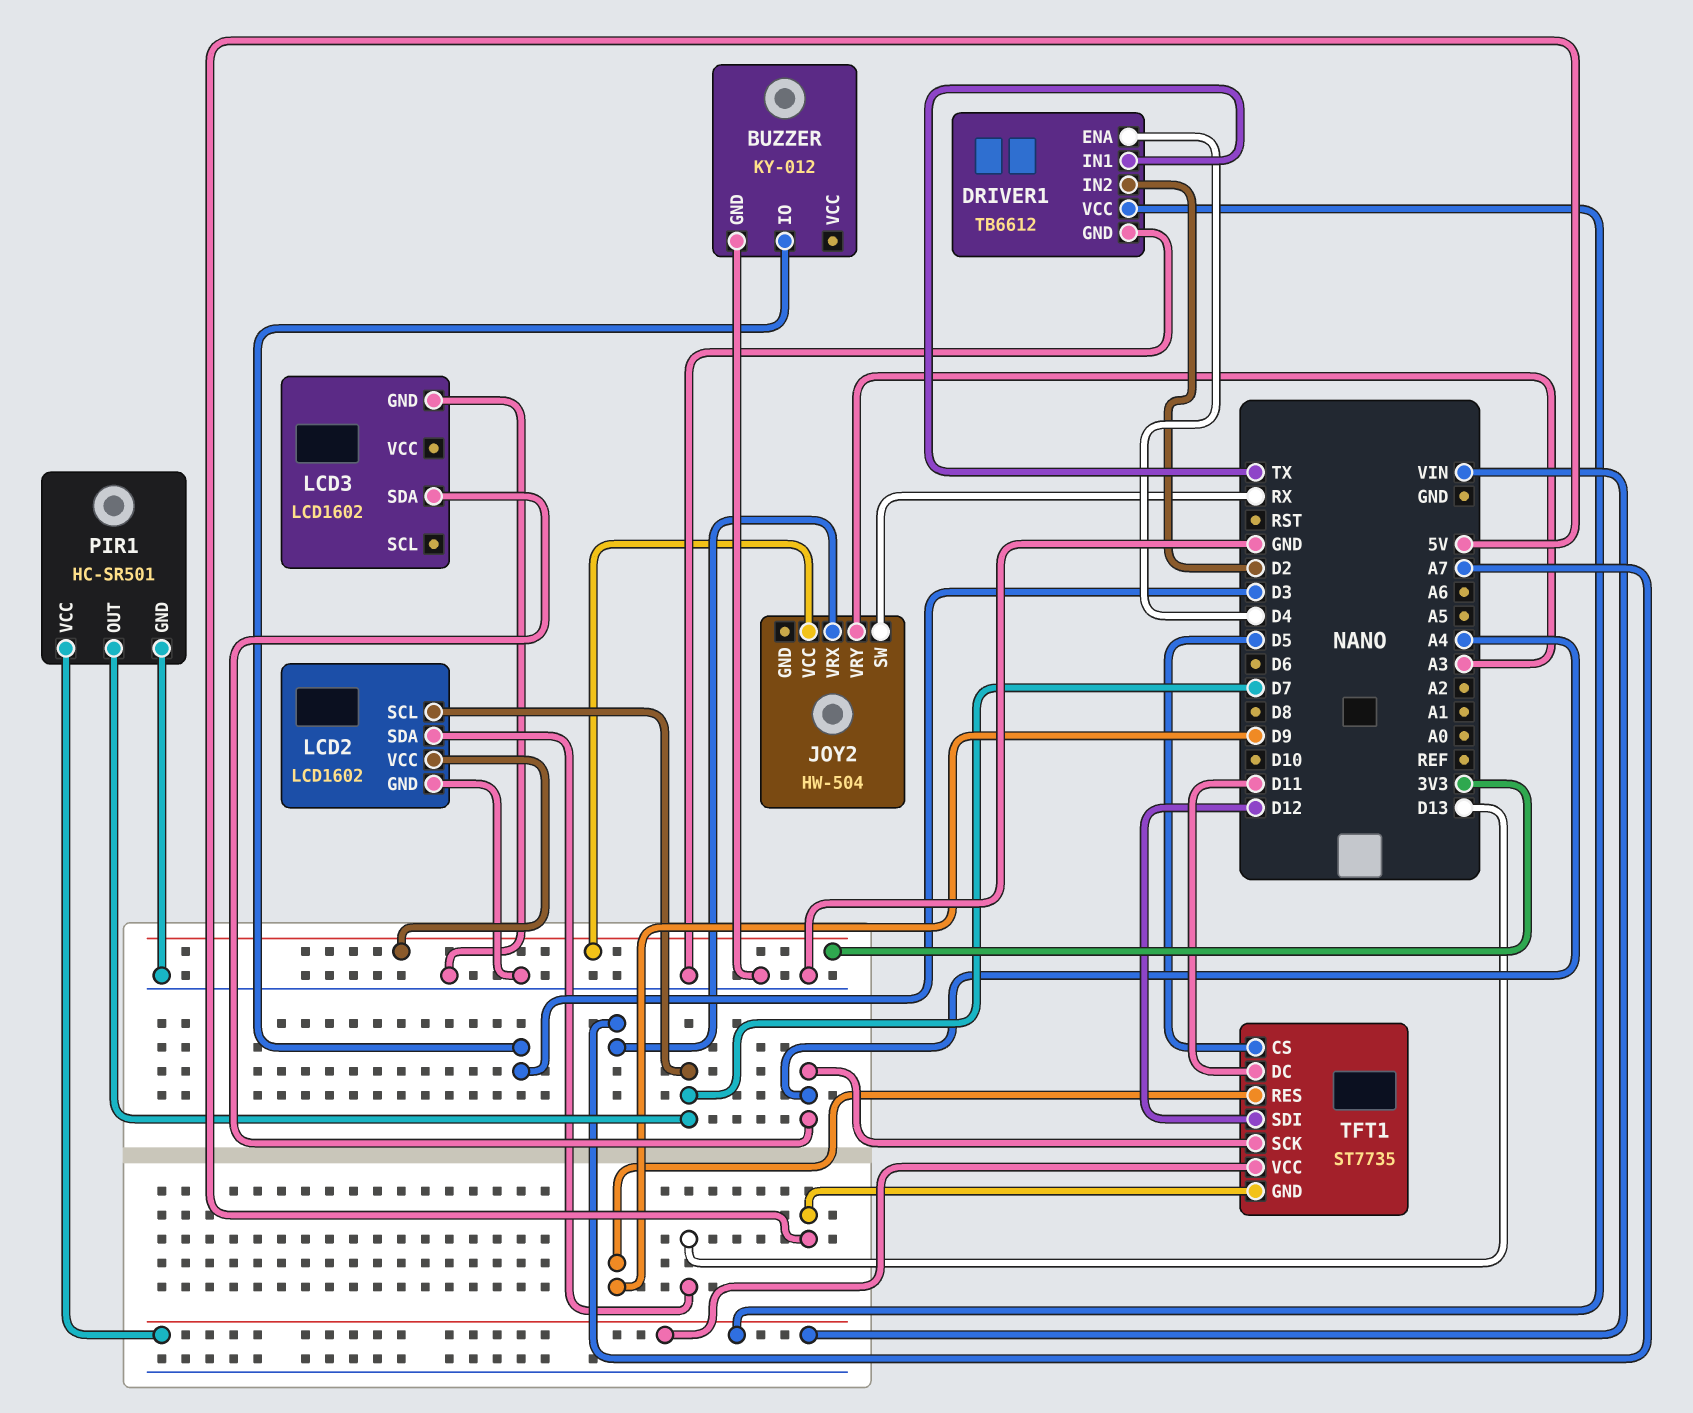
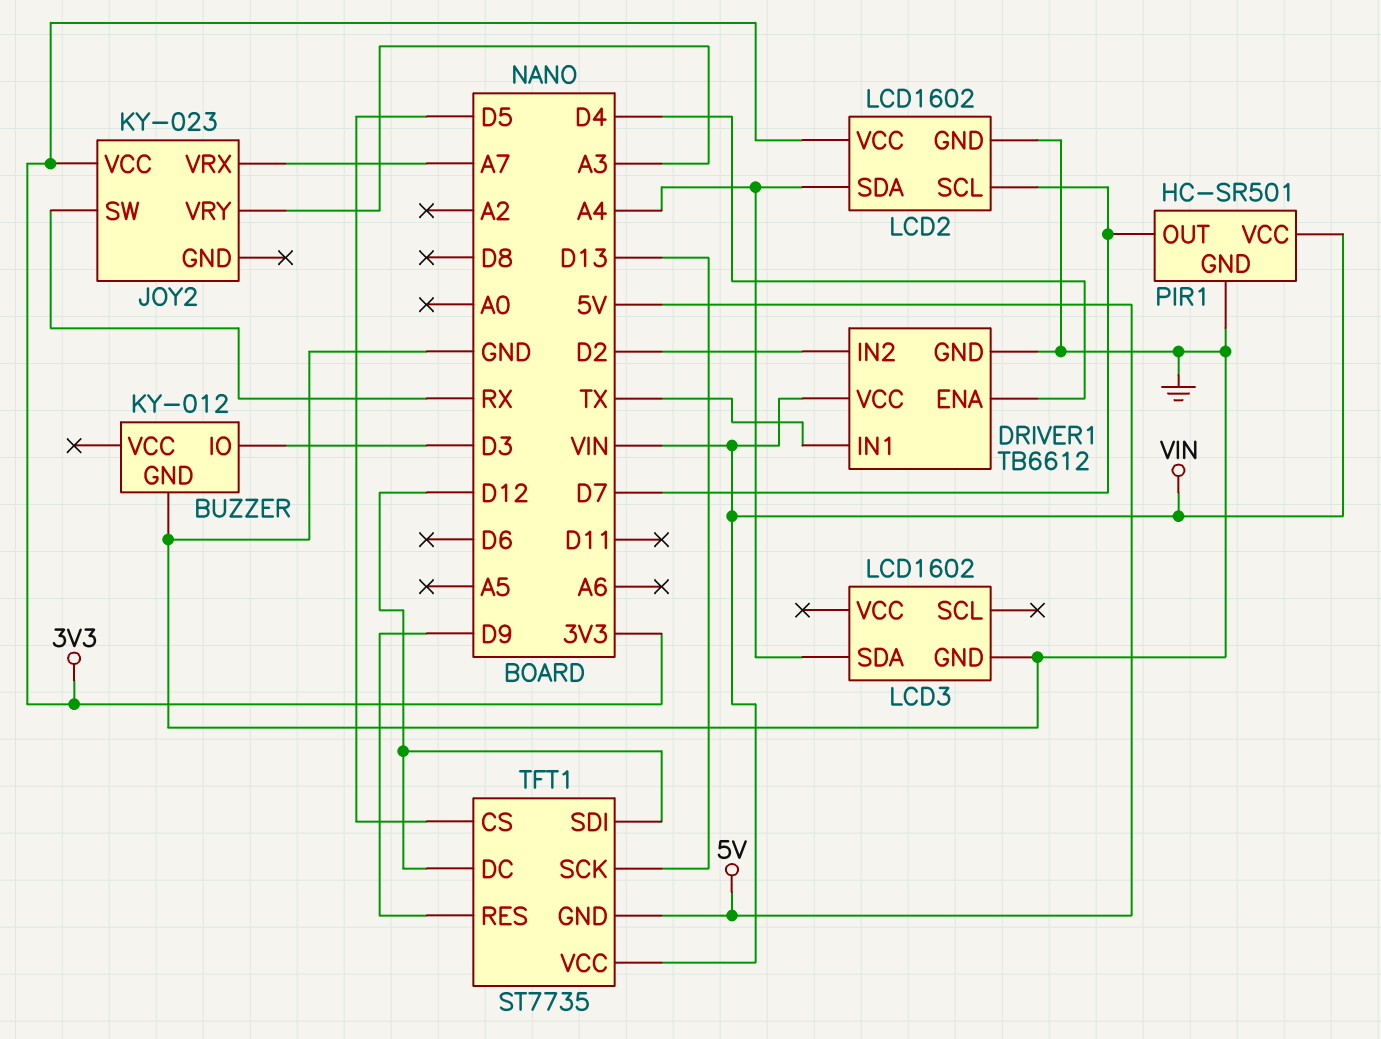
JOY2: HW-504 -> KY-023
LCD2 pin SDA: D13 -> A4
TFT1 pin DC: D11 -> D12
TFT1 pin SCK: A4 -> D13

